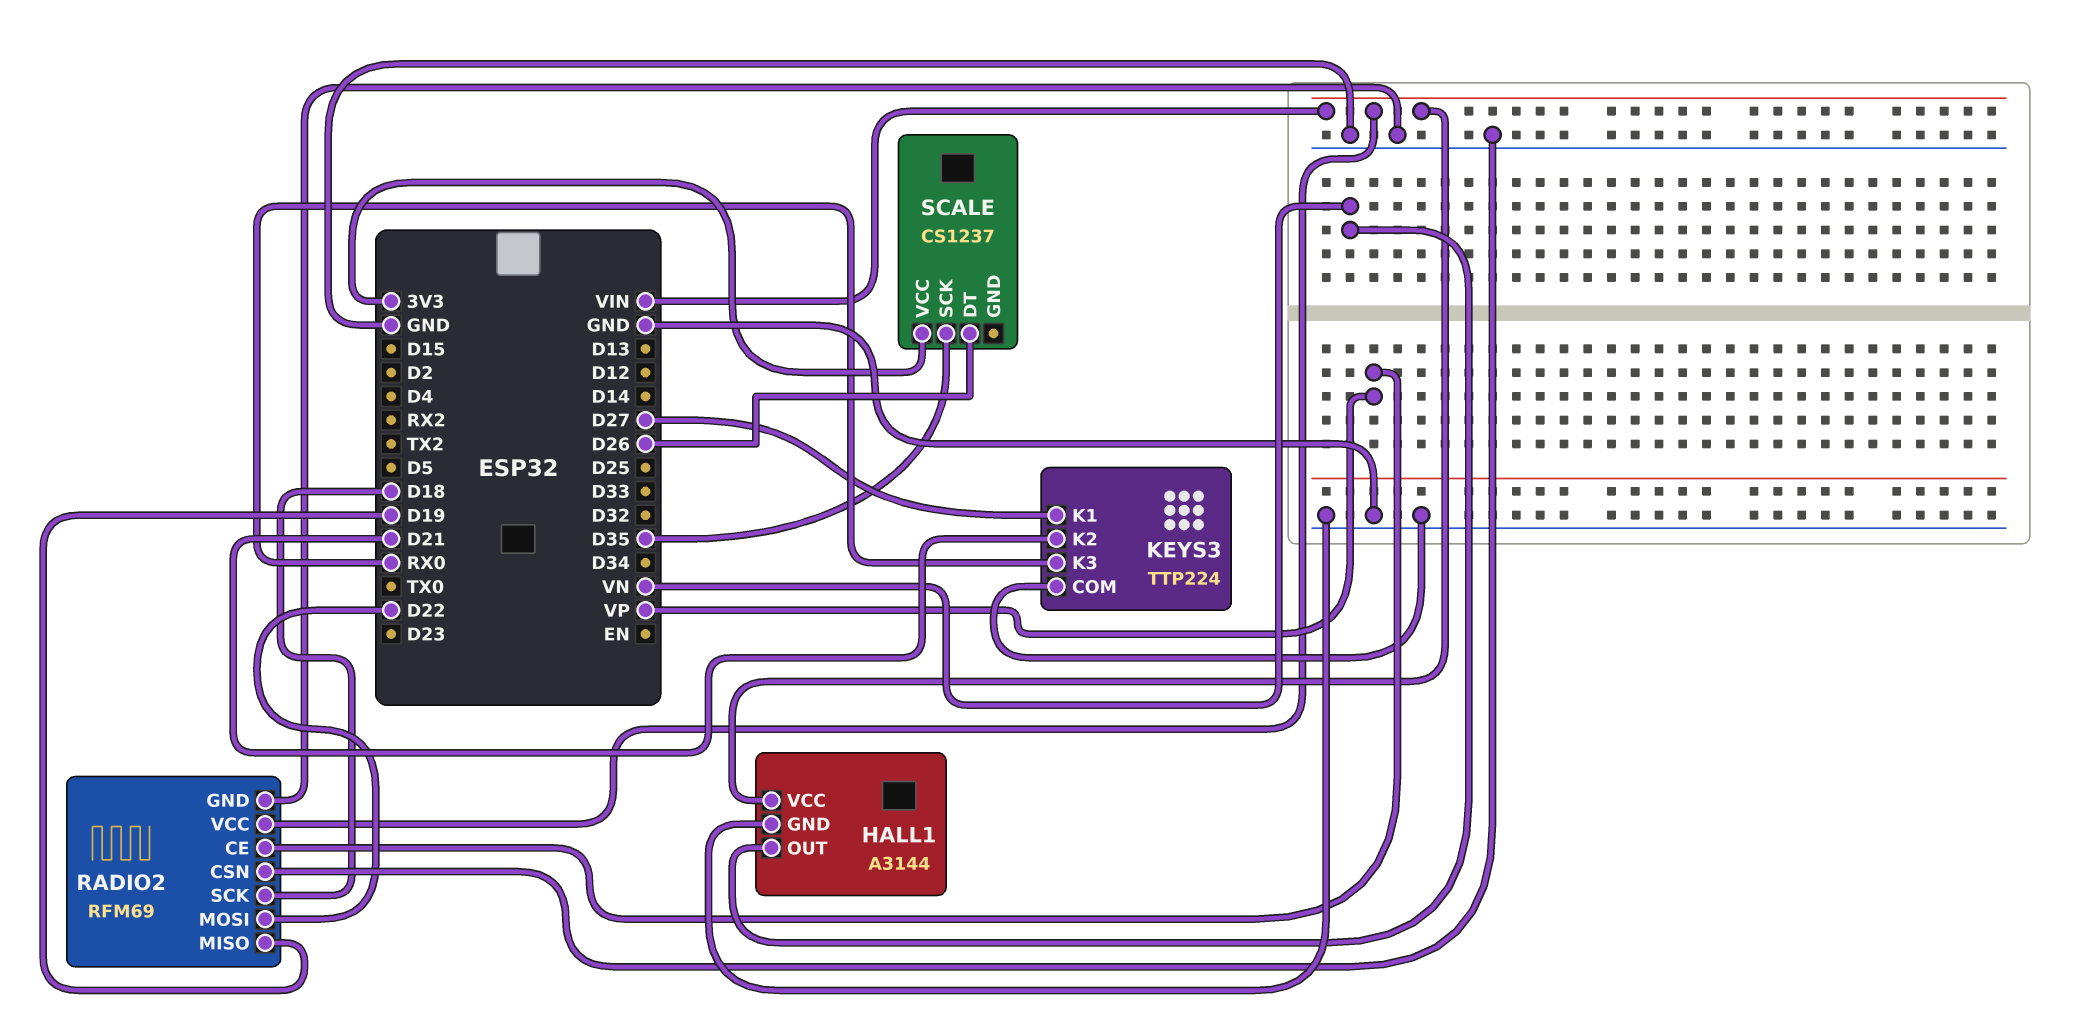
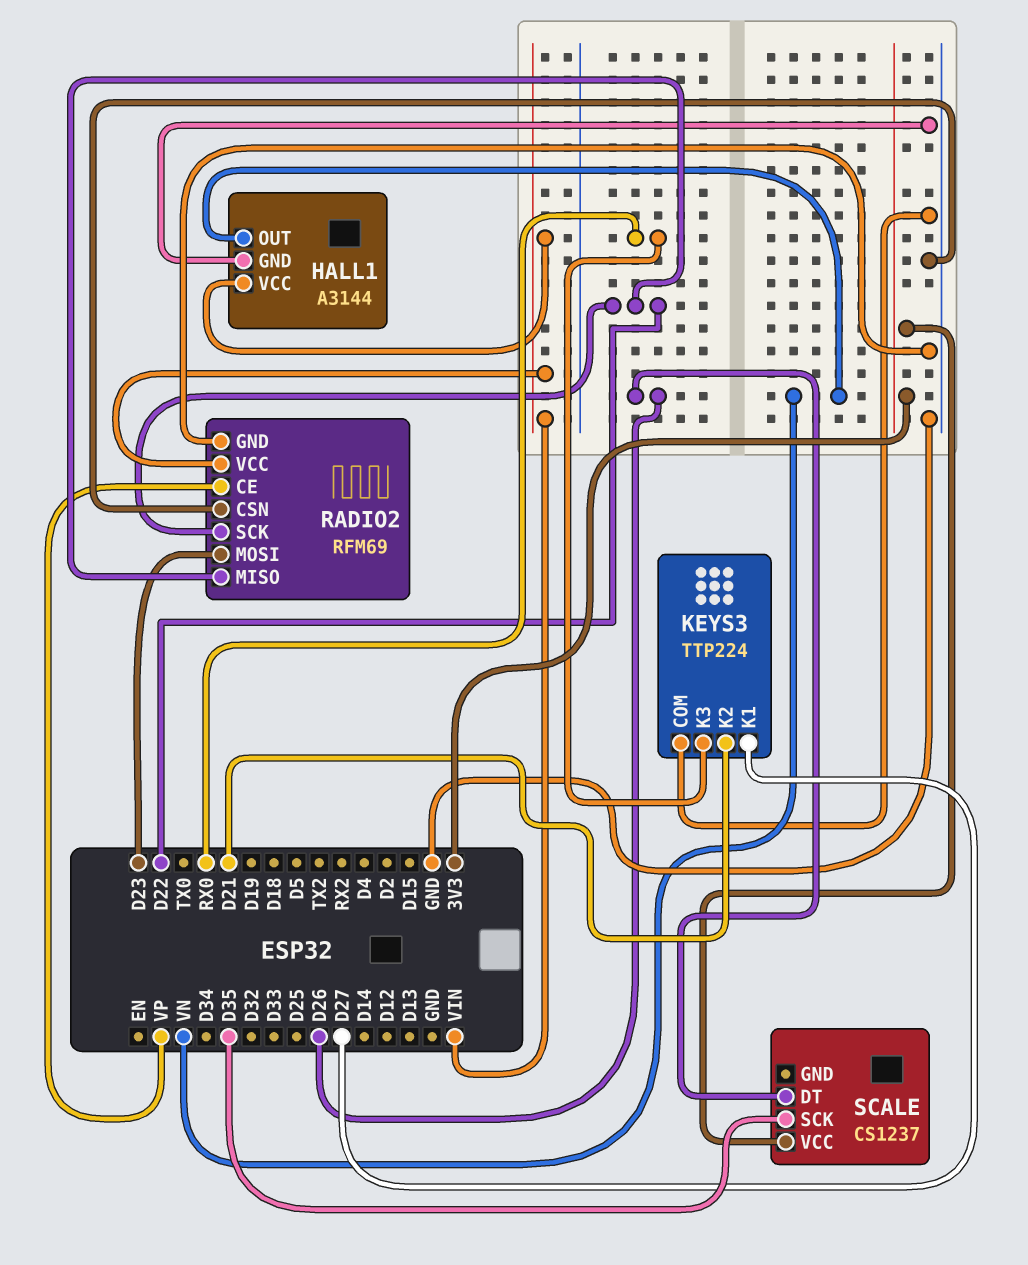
RADIO2 pin MISO: D19 -> D22
RADIO2 pin MOSI: D22 -> D23
RADIO2 pin SCK: D18 -> D22

